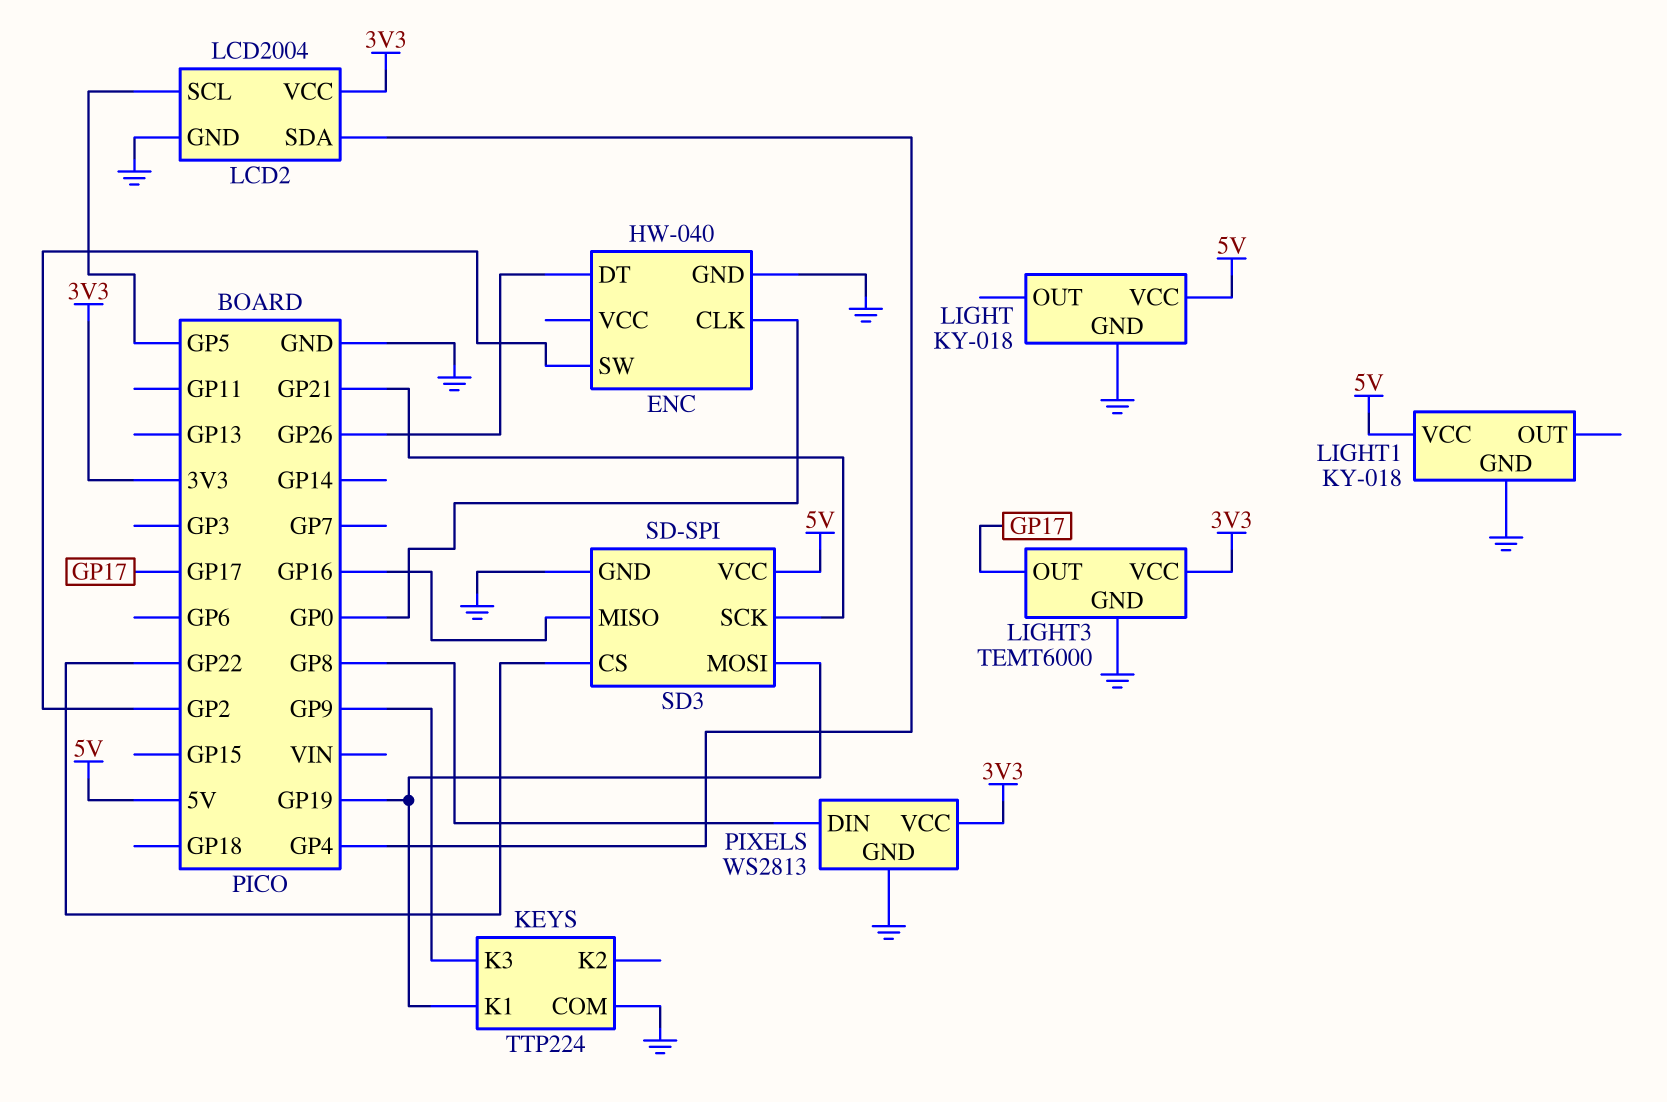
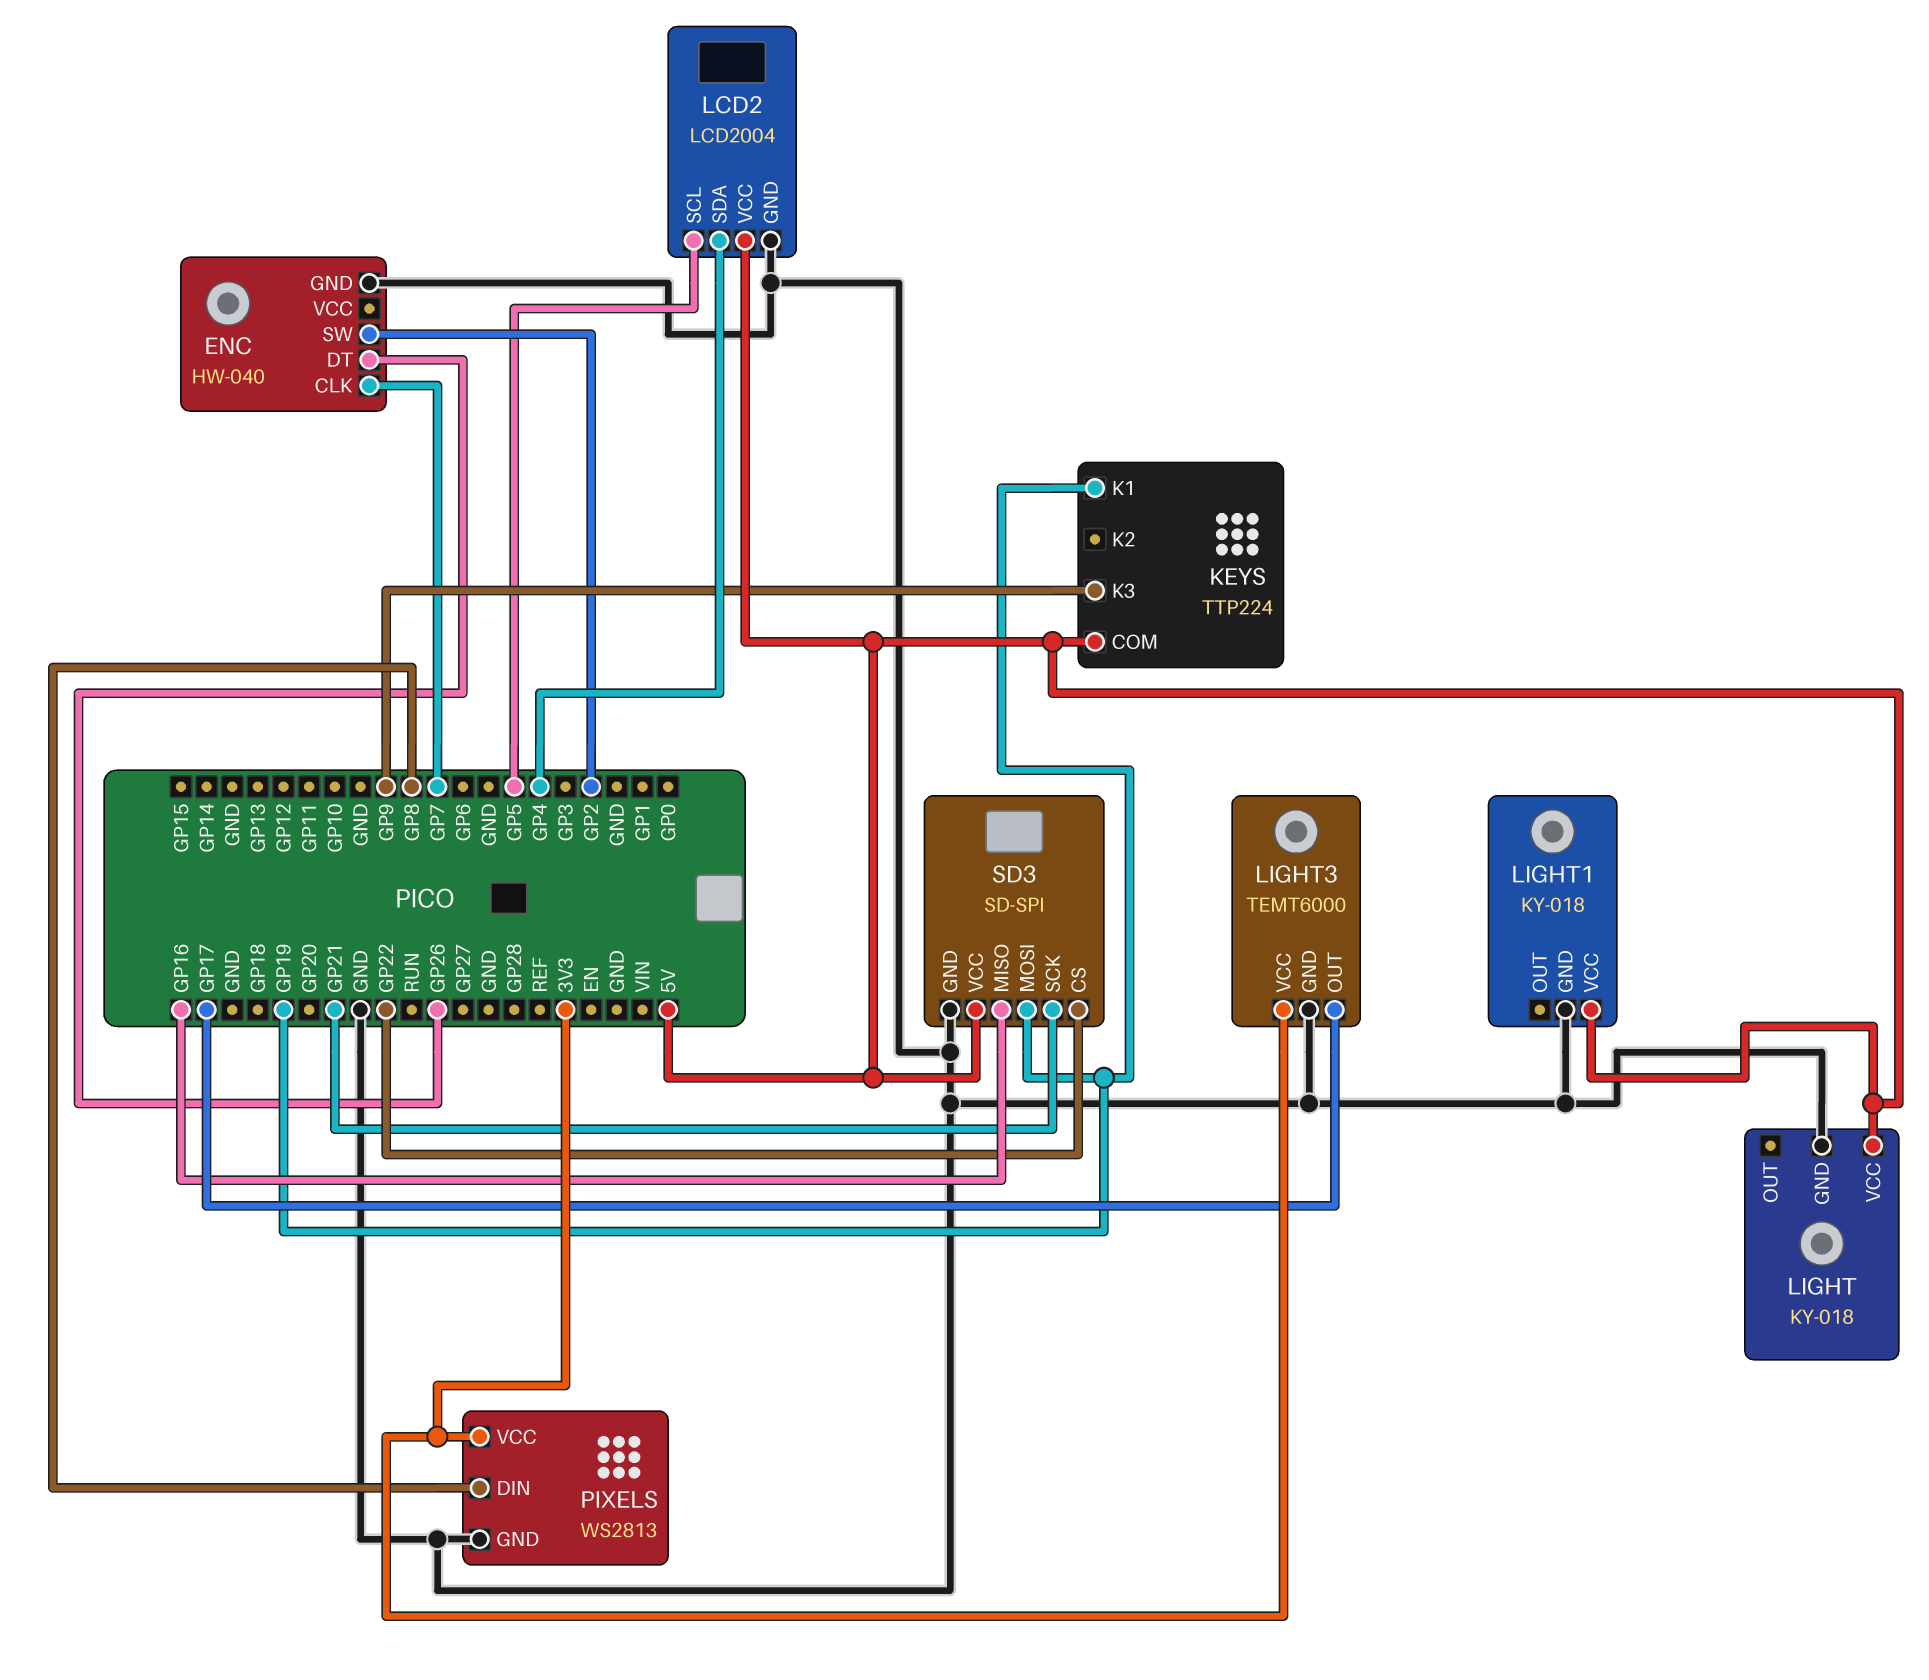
ENC pin CLK: GP0 -> GP7
KEYS pin COM: GND -> 5V
LCD2 pin VCC: 3V3 -> 5V

